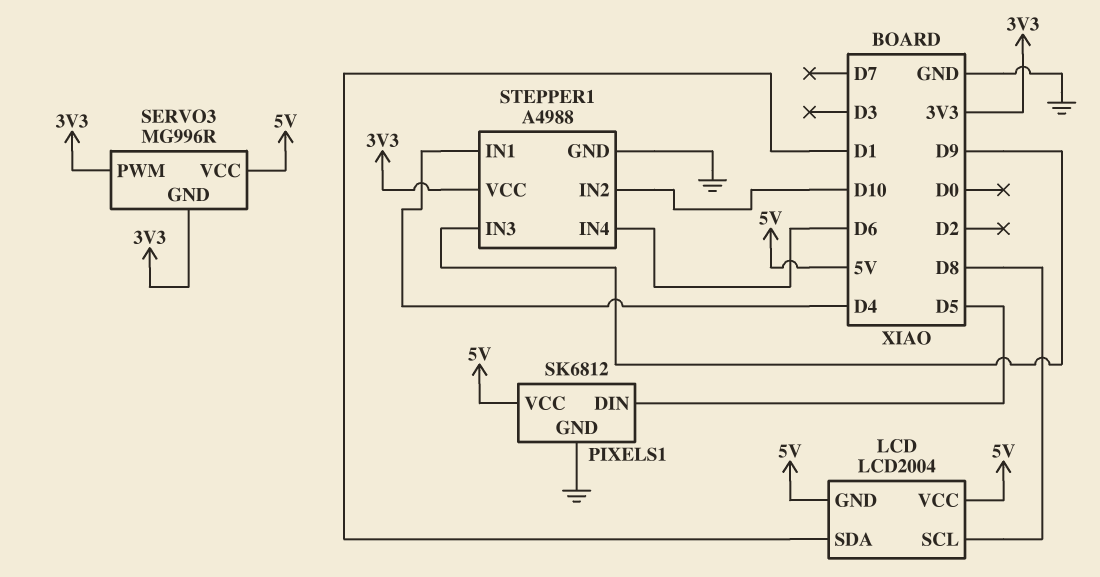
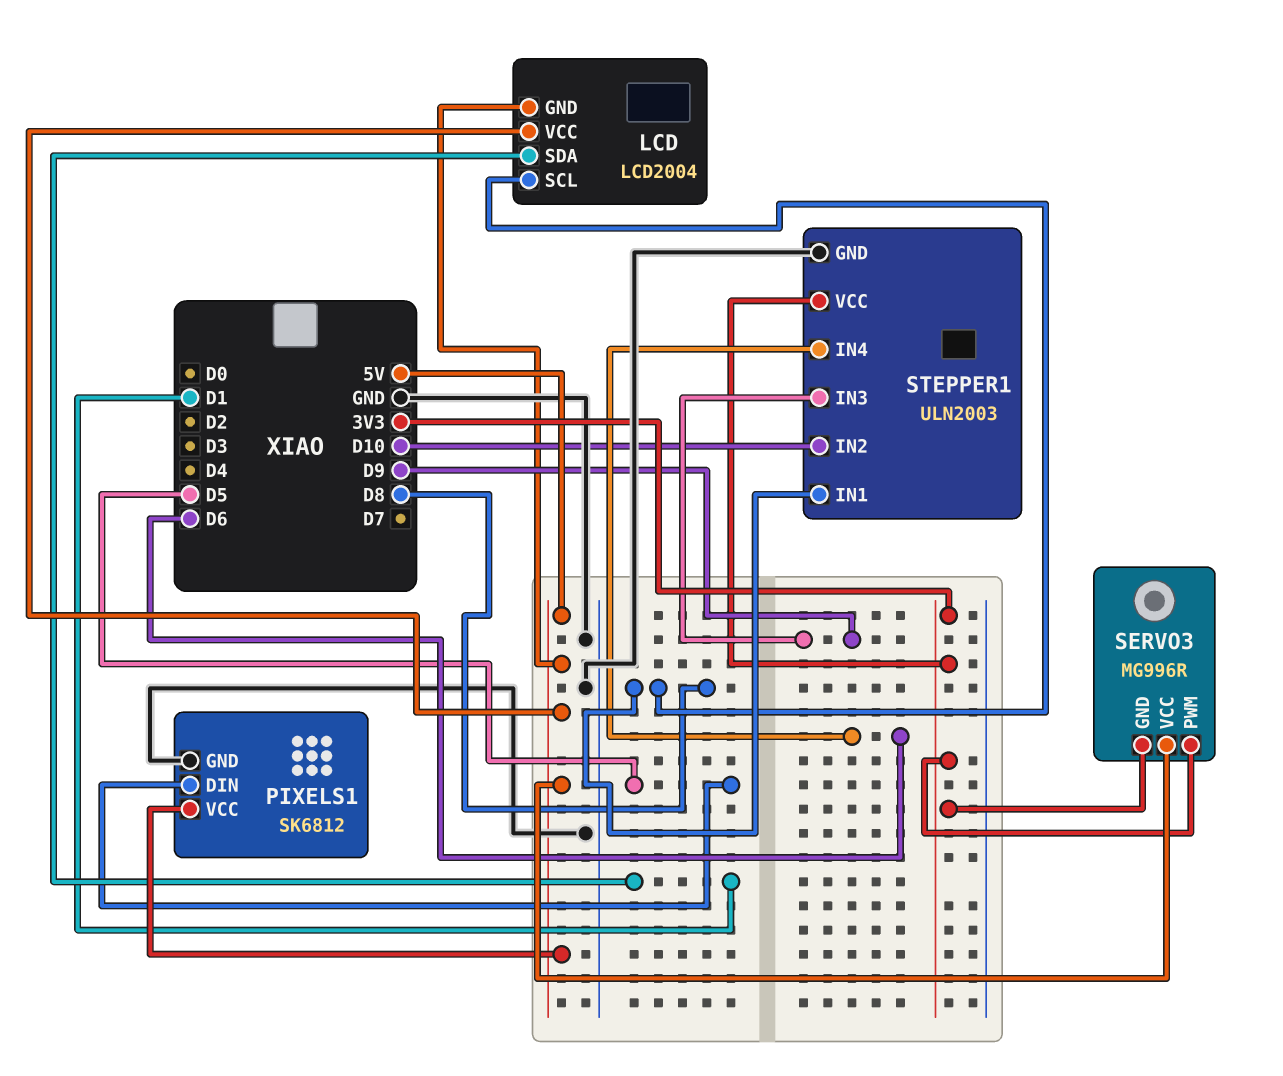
STEPPER1: A4988 -> ULN2003
STEPPER1 pin IN1: D4 -> D8

